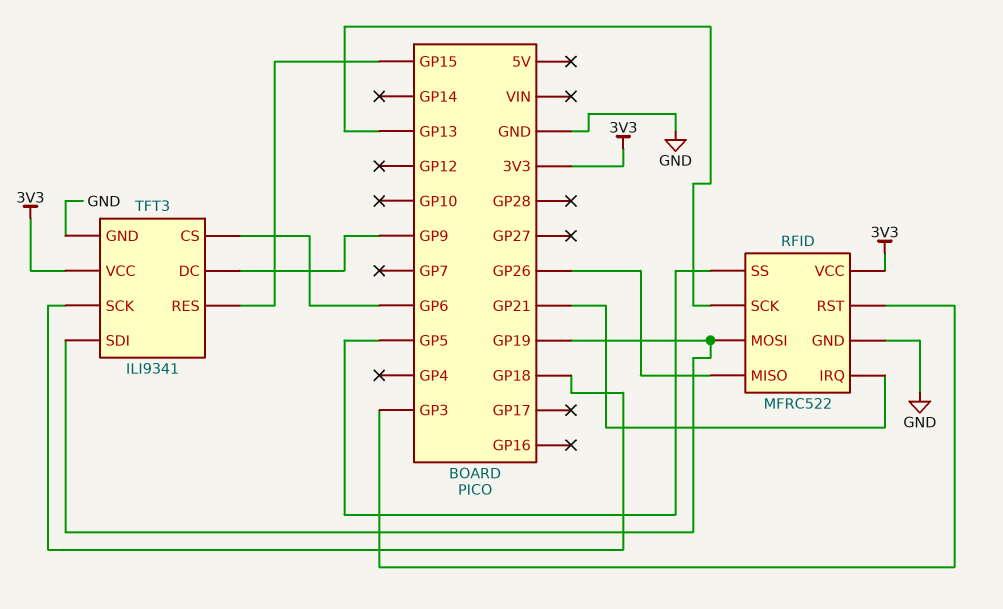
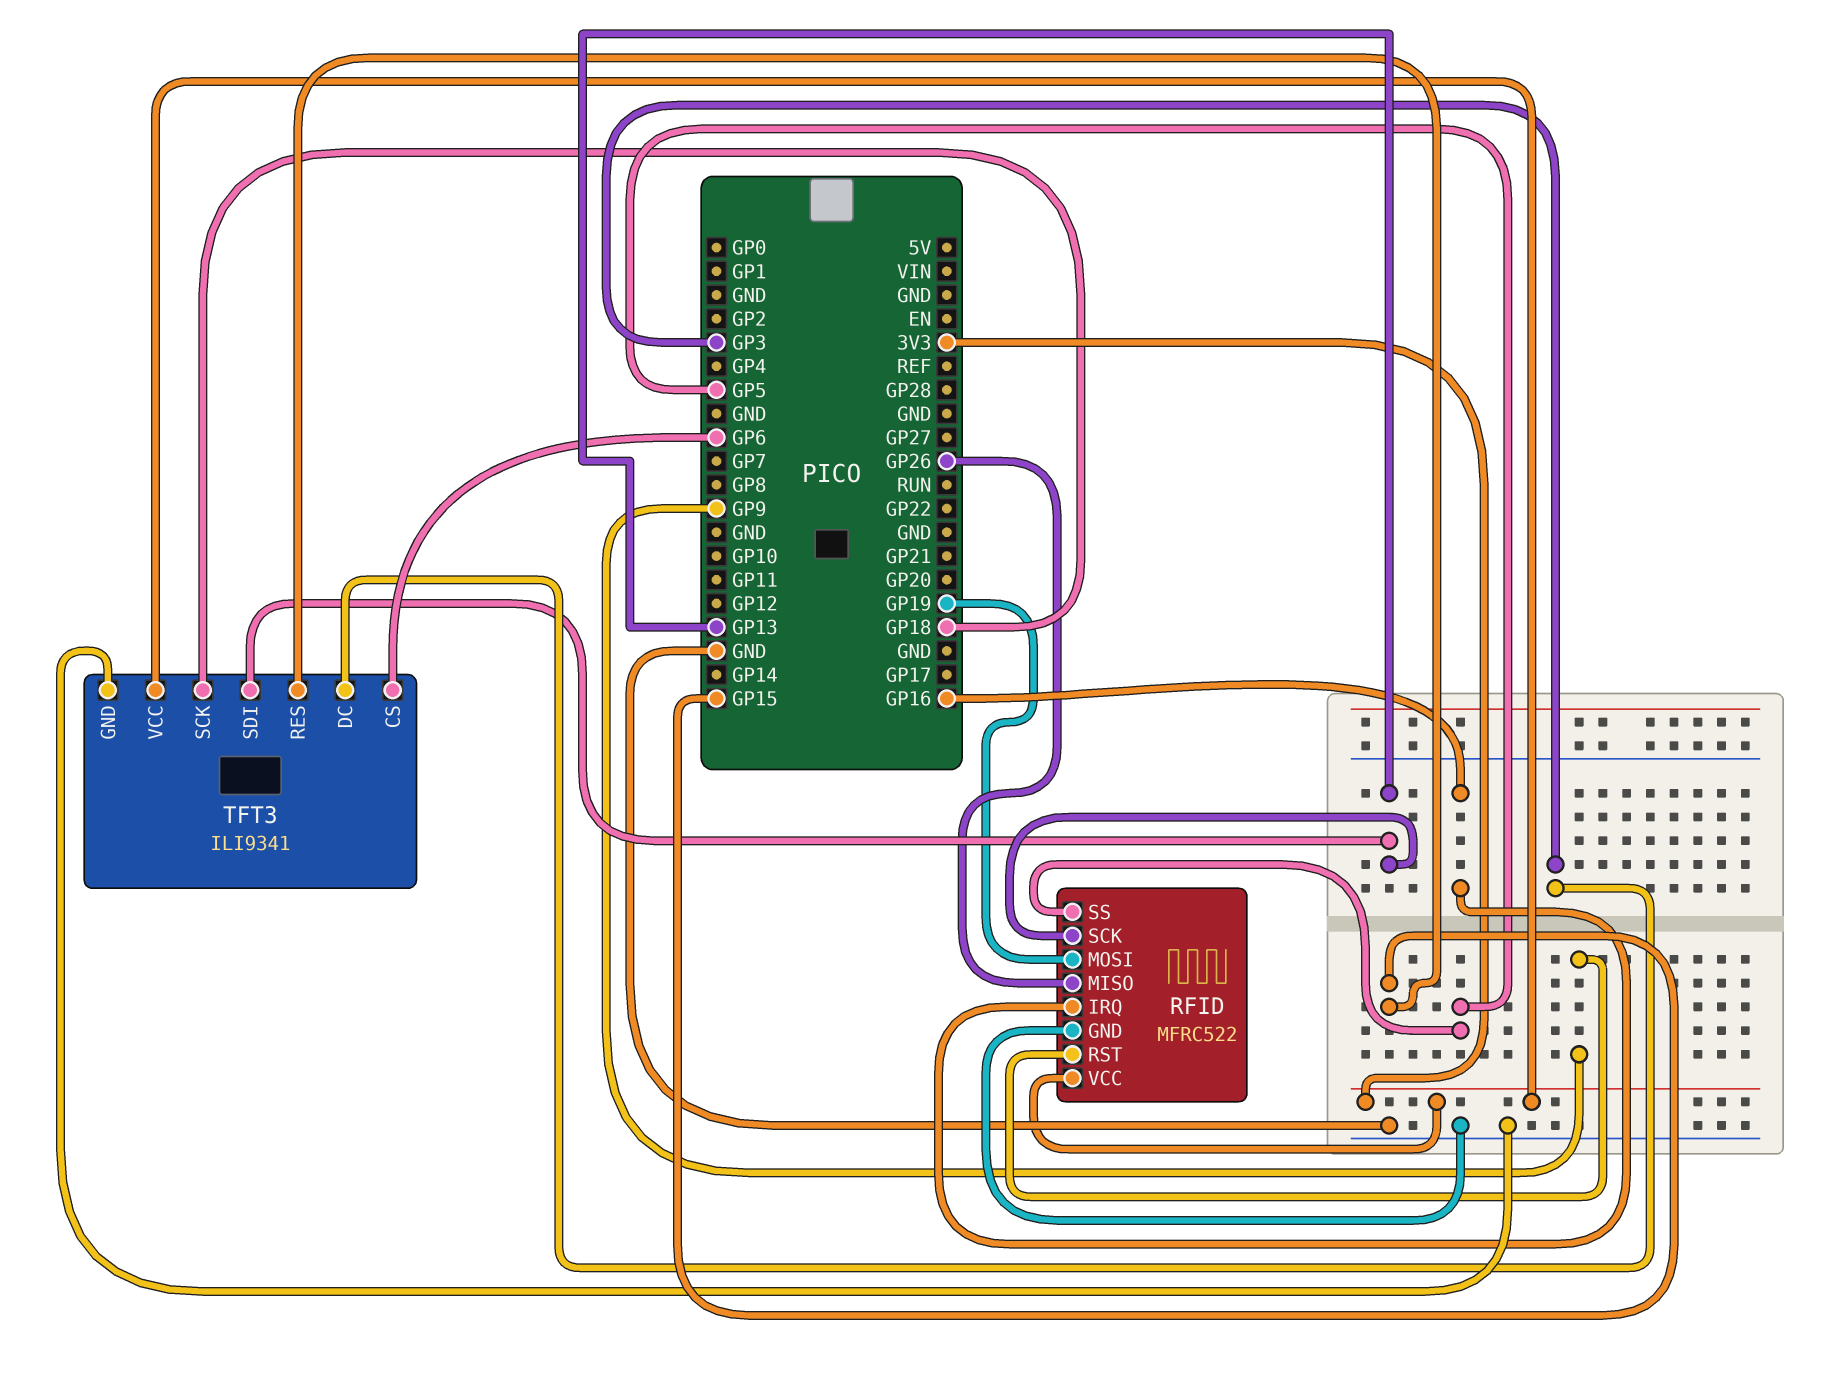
RFID pin IRQ: GP21 -> GP16
RFID pin RST: GP3 -> GP9
TFT3 pin DC: GP9 -> GP3
TFT3 pin SDI: GP19 -> GP13

